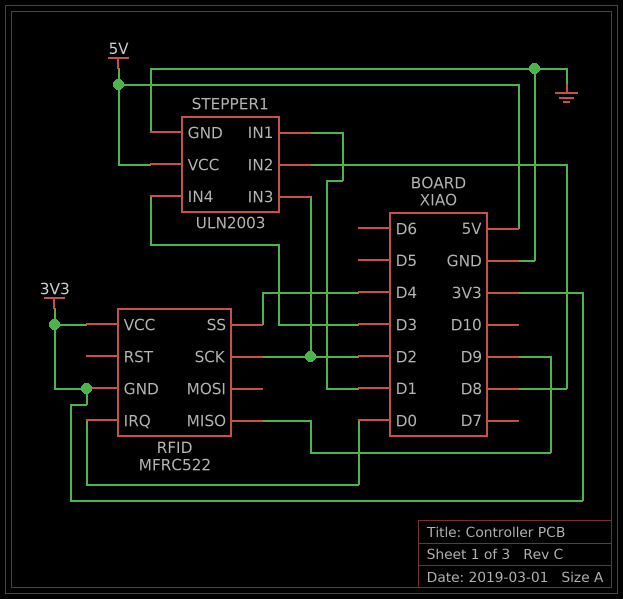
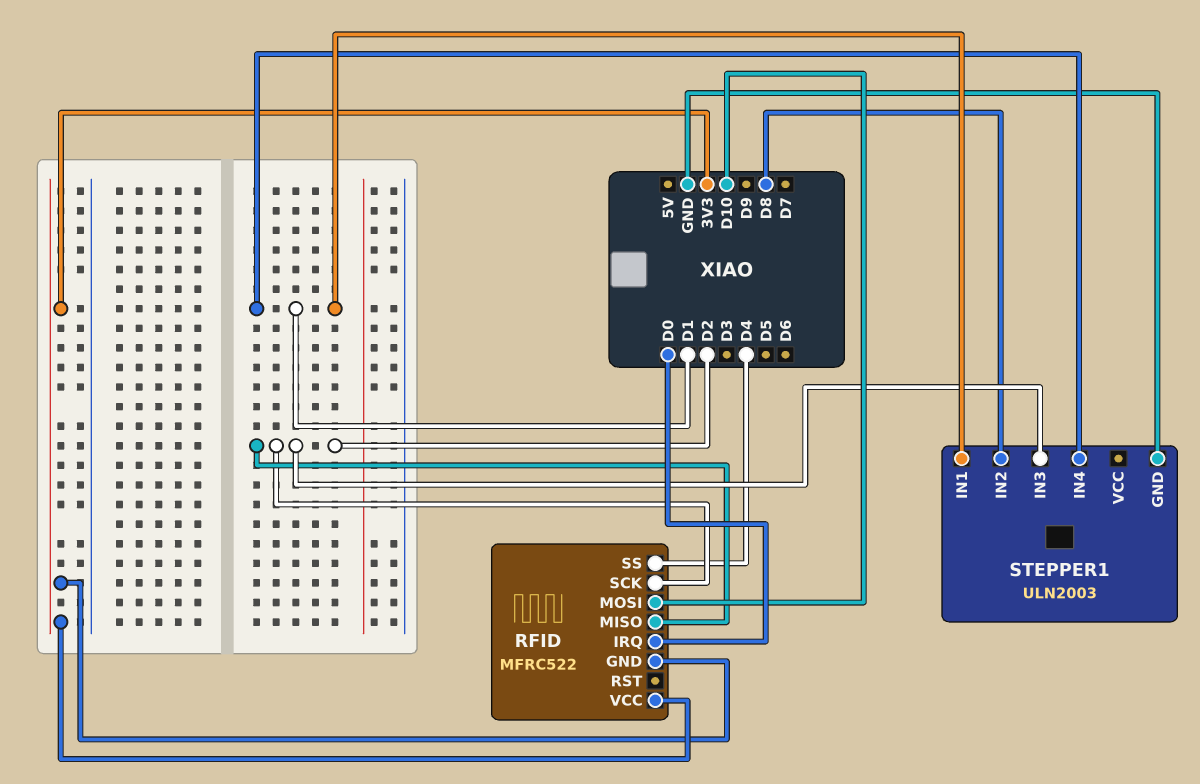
RFID pin MISO: D9 -> D2
RFID pin MOSI: none -> D10
STEPPER1 pin IN4: D3 -> D1
STEPPER1 pin VCC: 5V -> none

